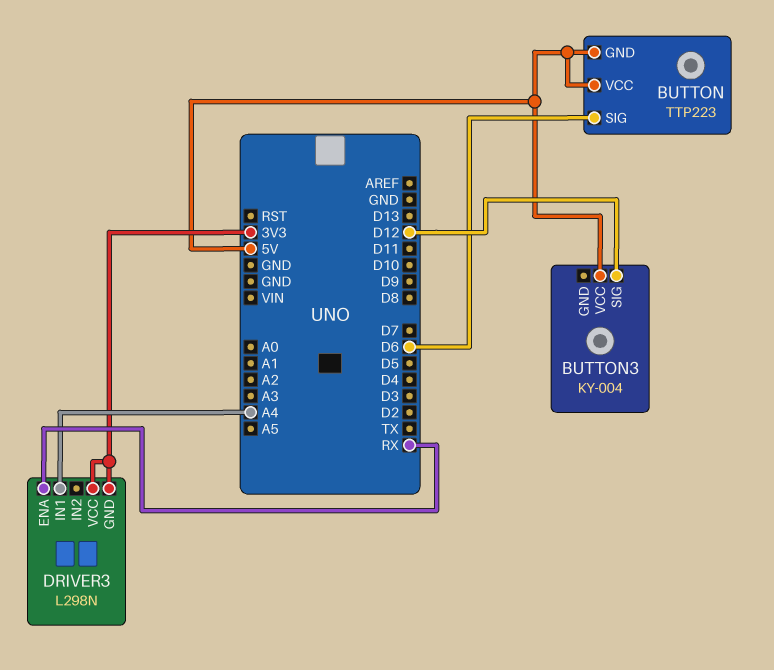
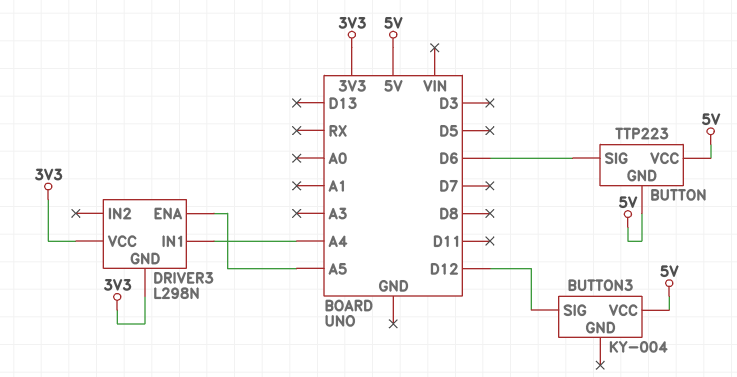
DRIVER3 pin ENA: RX -> A5

